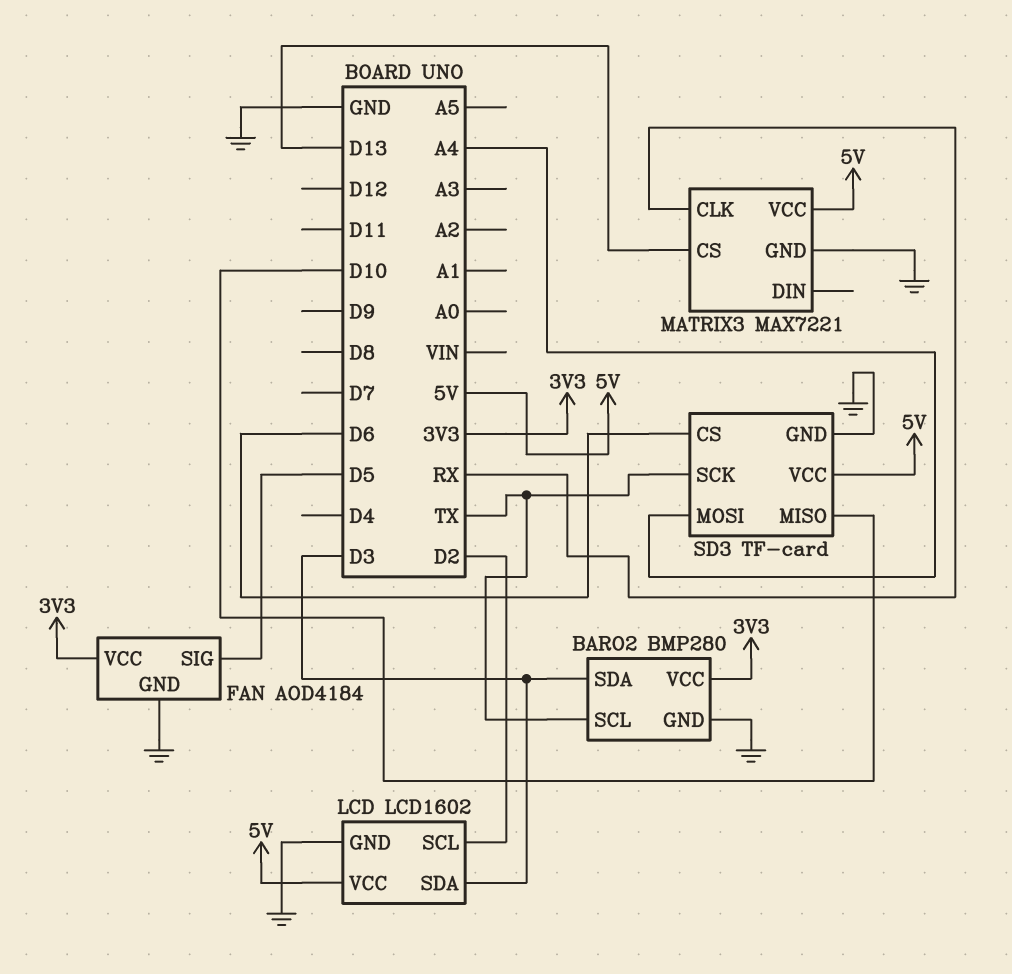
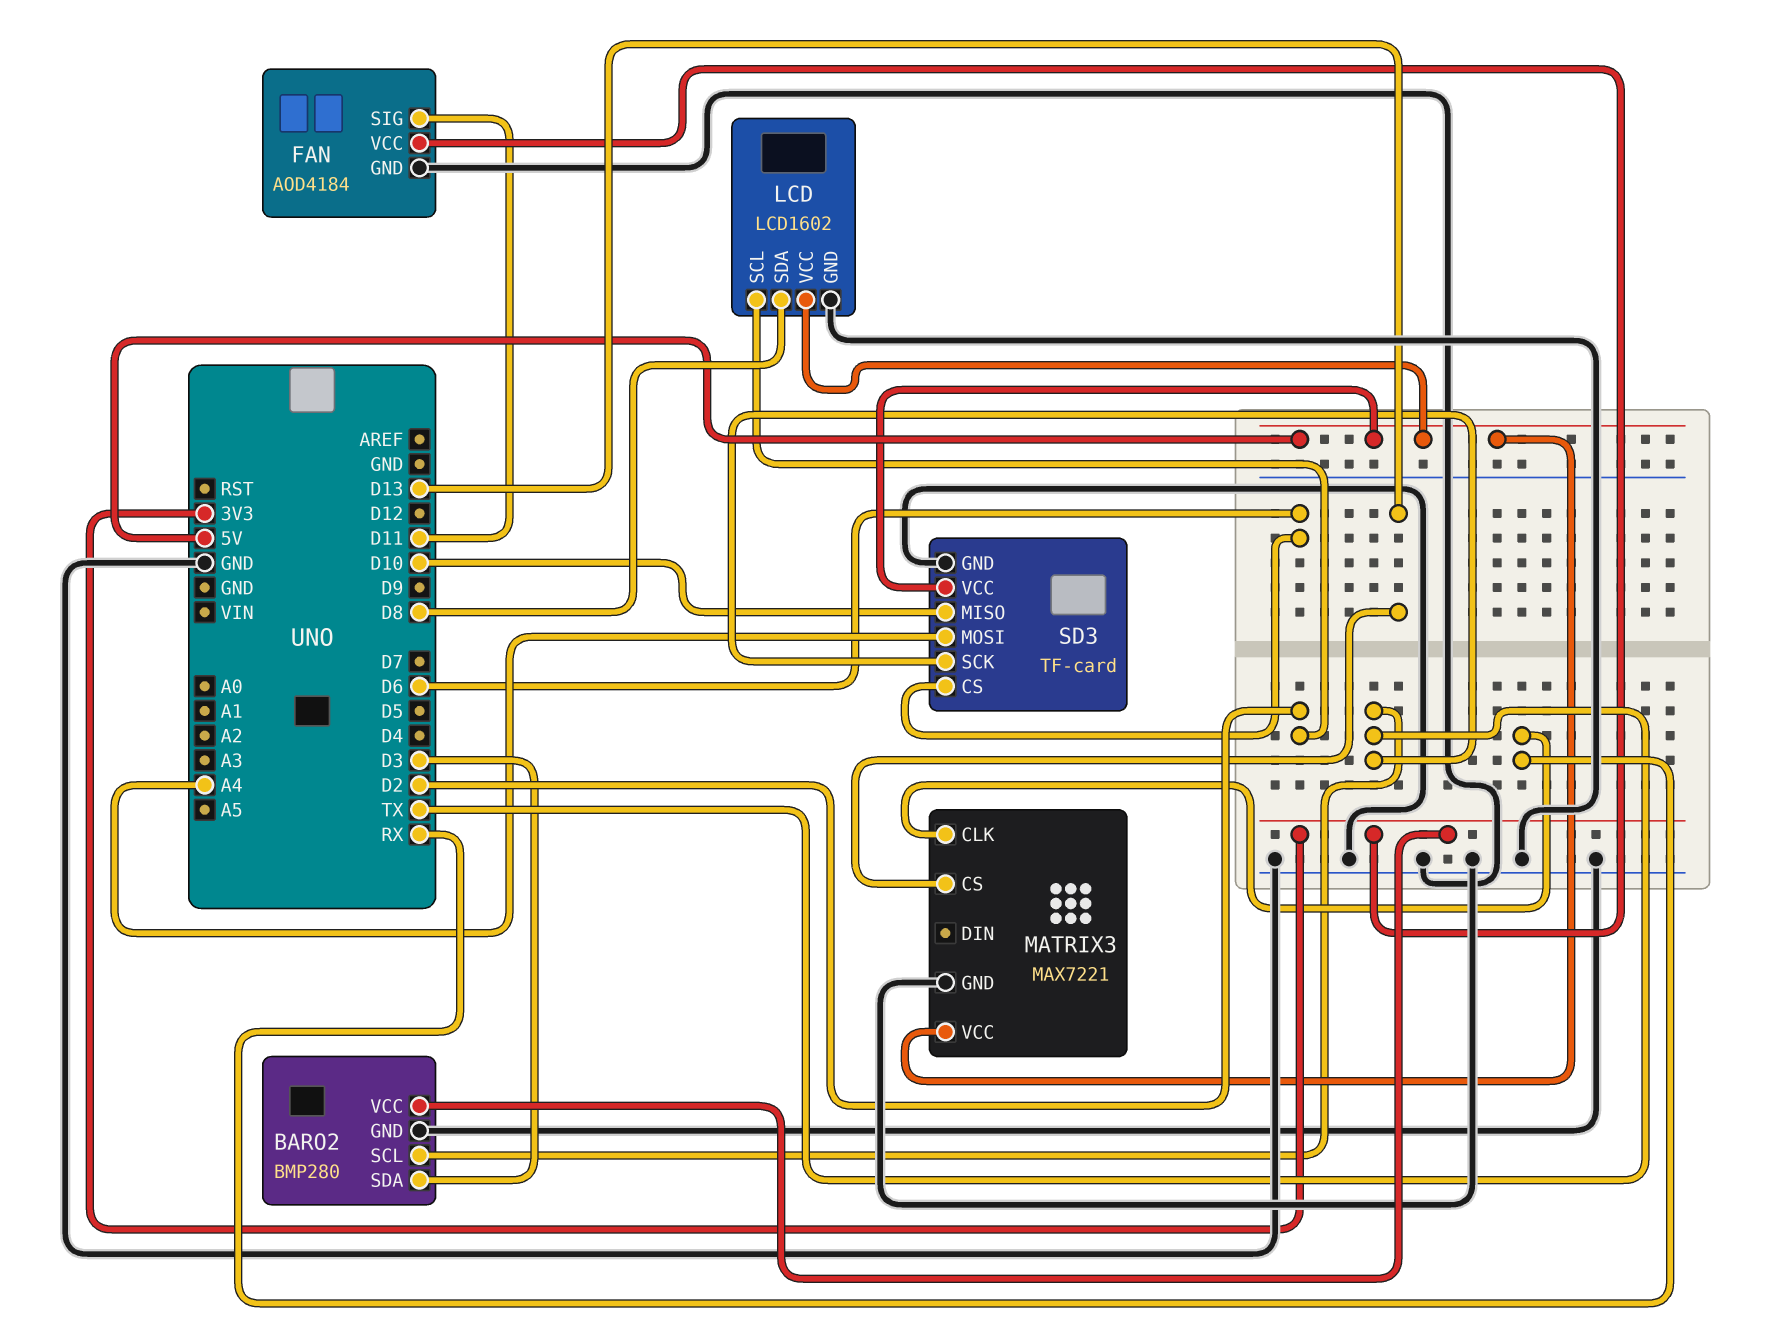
FAN pin SIG: D5 -> D11
LCD pin SDA: D3 -> D8

